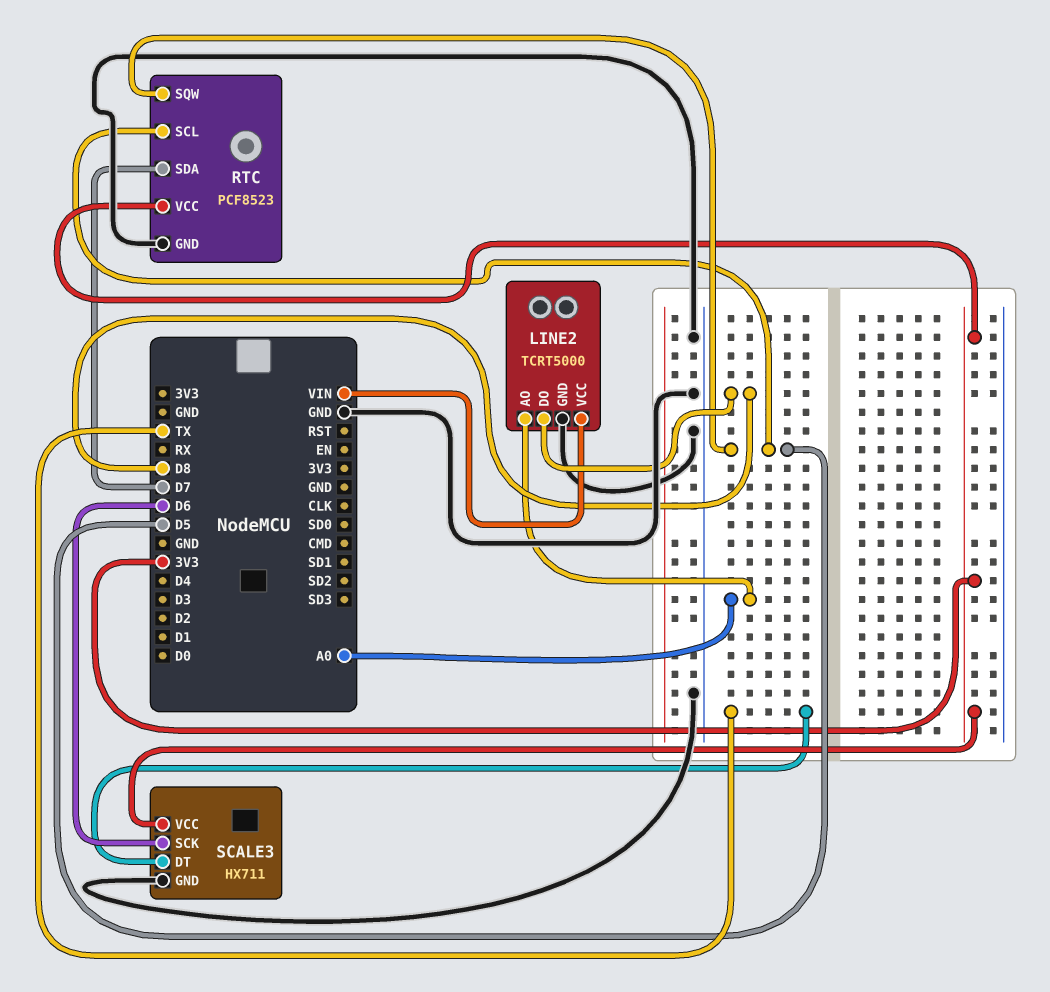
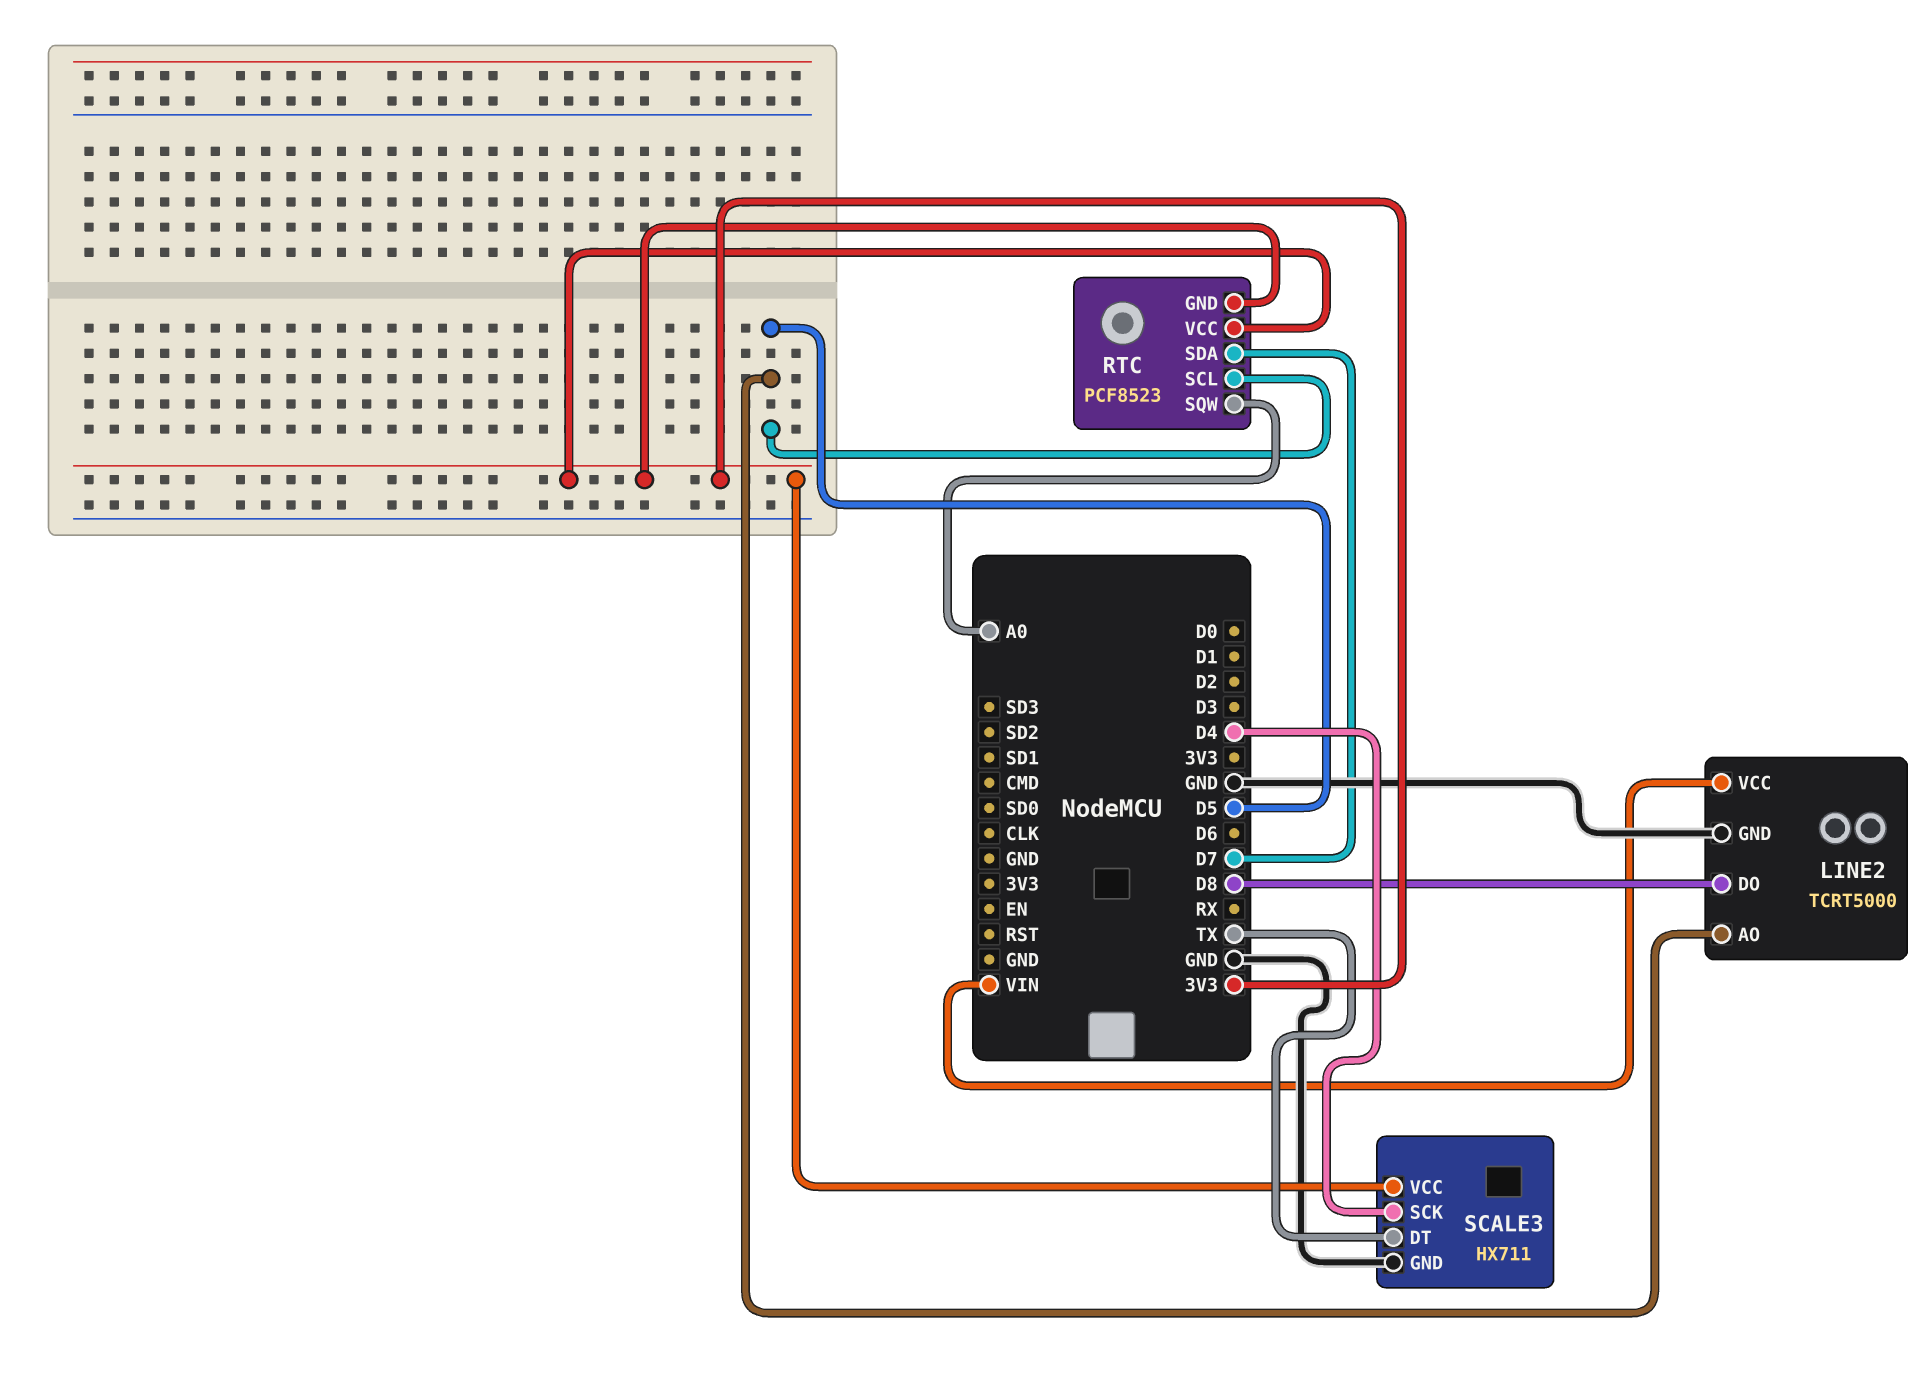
LINE2 pin AO: A0 -> D5
RTC pin GND: GND -> 3V3
RTC pin SQW: D5 -> A0
SCALE3 pin SCK: D6 -> D4

